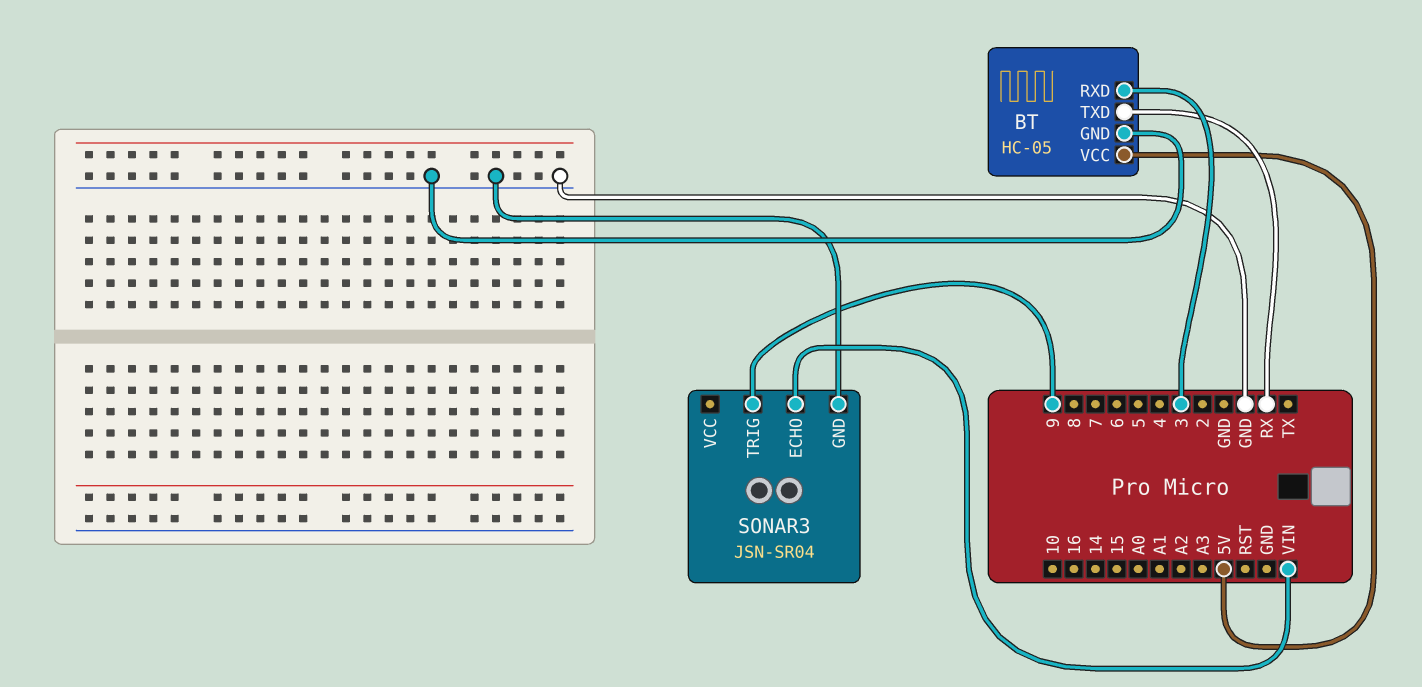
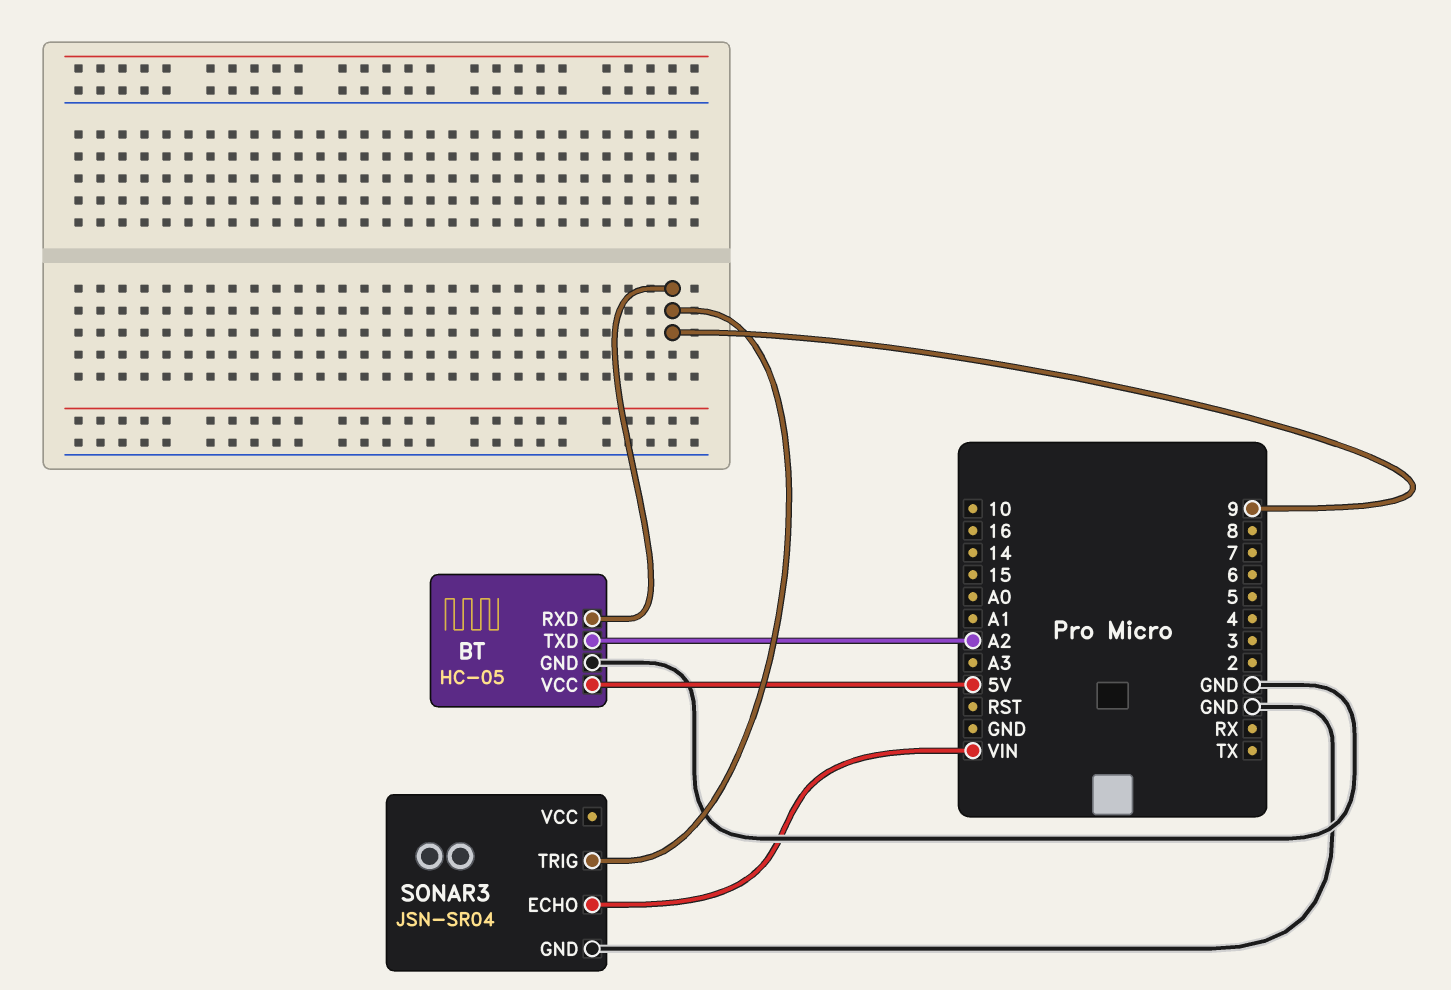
BT pin RXD: 3 -> 9
BT pin TXD: RX -> A2

